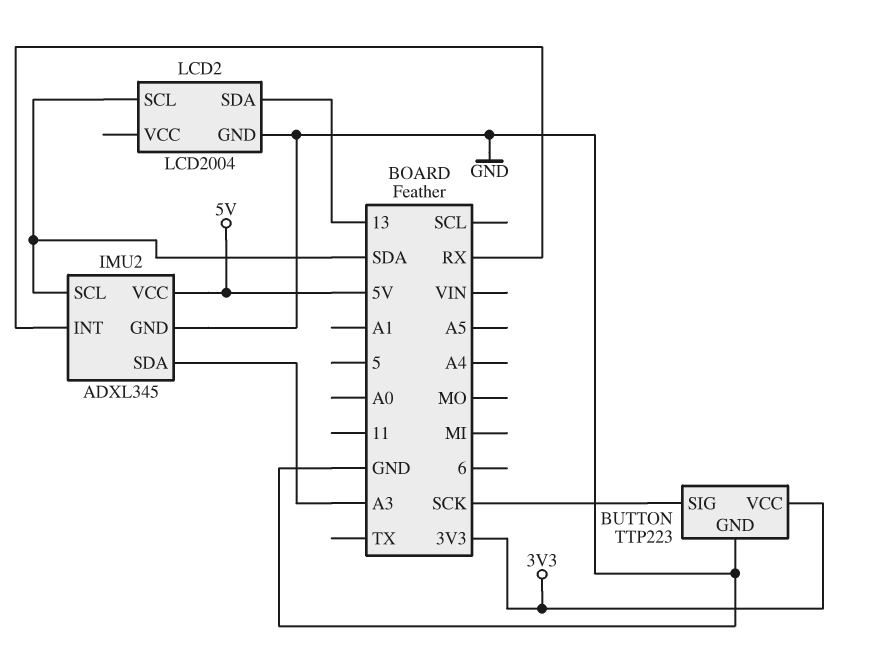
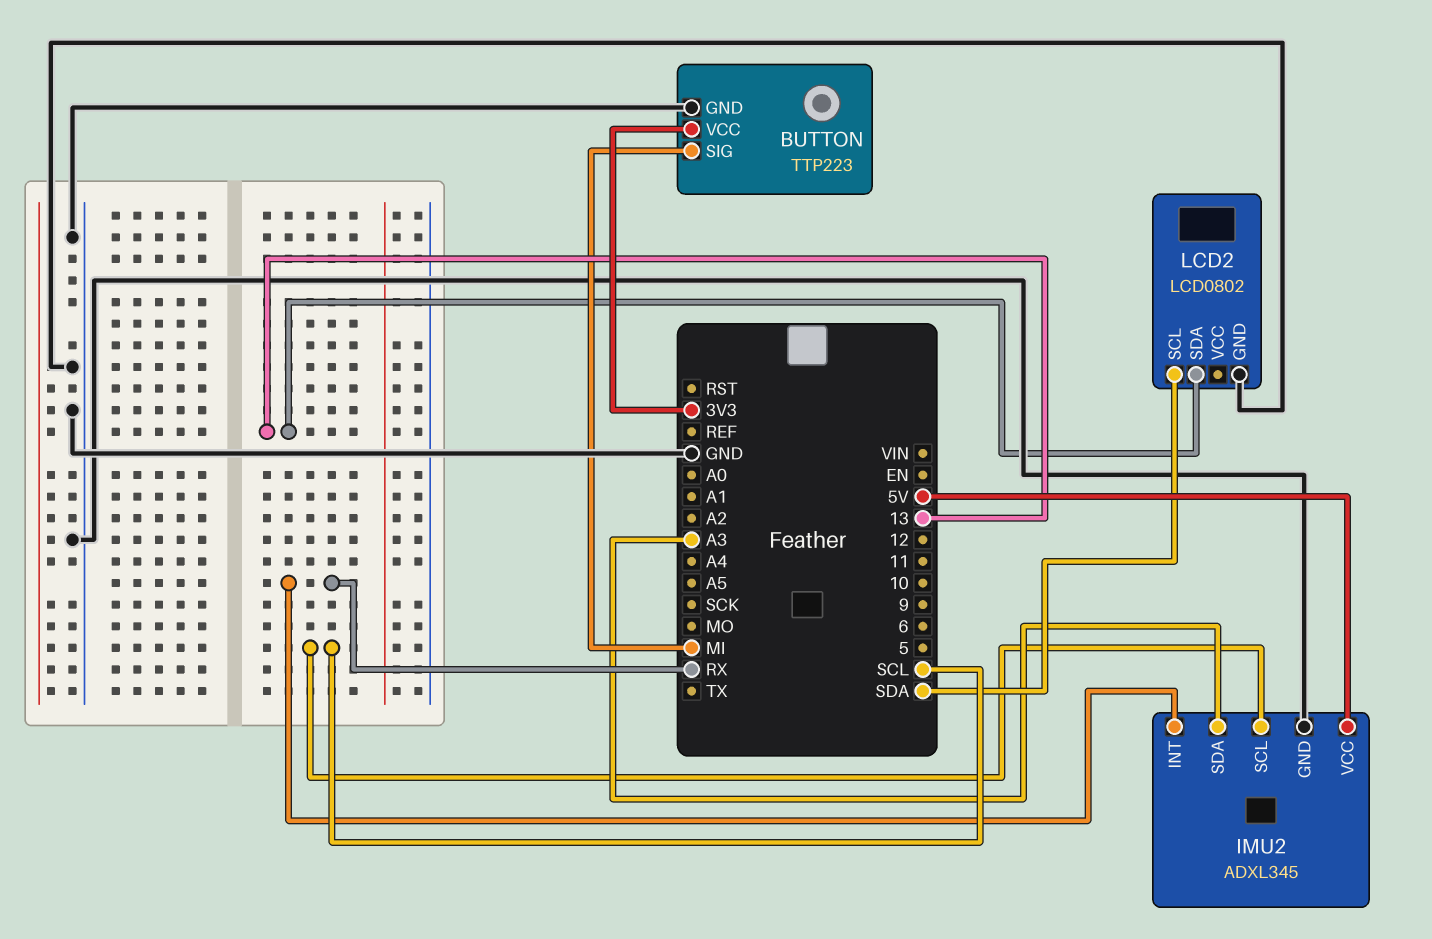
BUTTON pin SIG: SCK -> MI
IMU2 pin SCL: SDA -> SCL
LCD2: LCD2004 -> LCD0802

